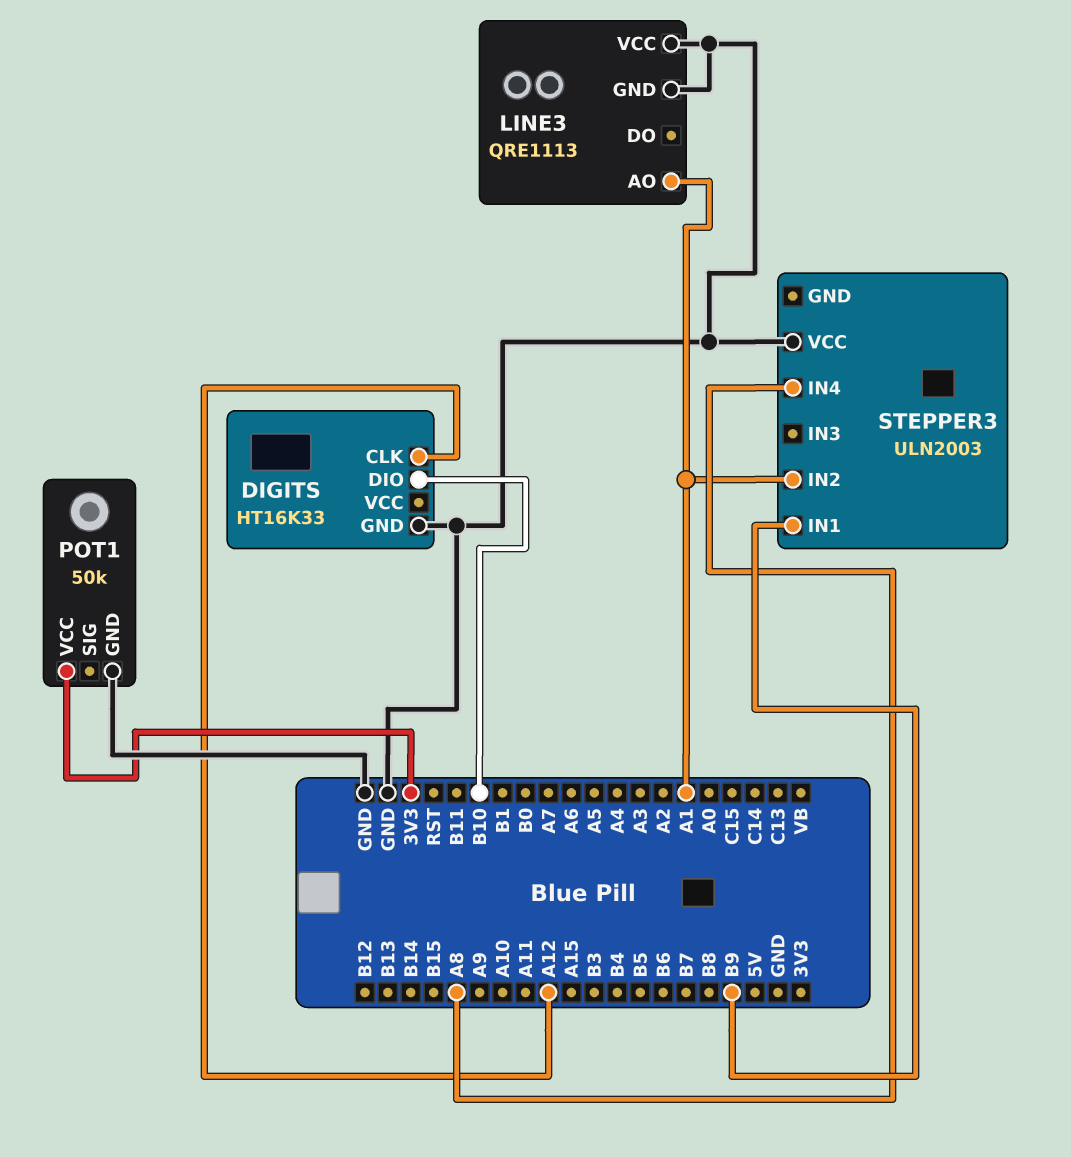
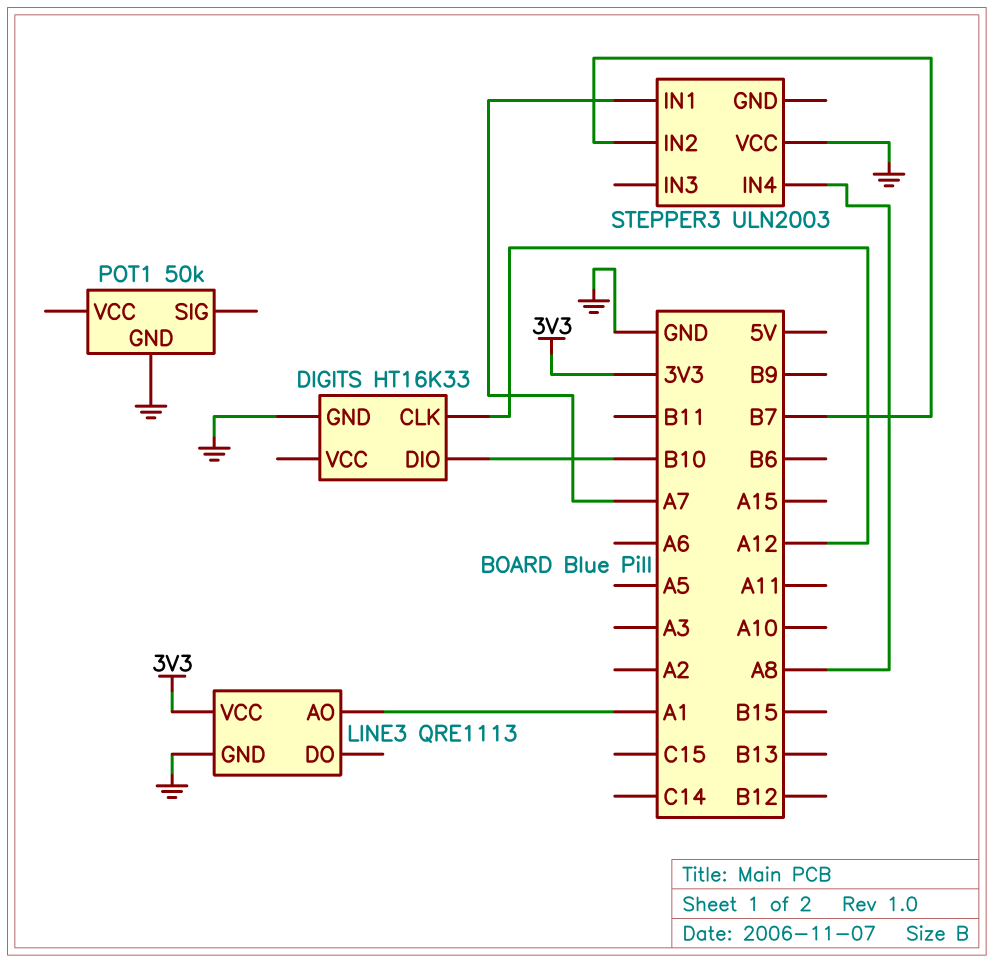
LINE3 pin VCC: GND -> 3V3
POT1 pin VCC: 3V3 -> none
STEPPER3 pin IN1: B9 -> A7
STEPPER3 pin IN2: A1 -> B7

